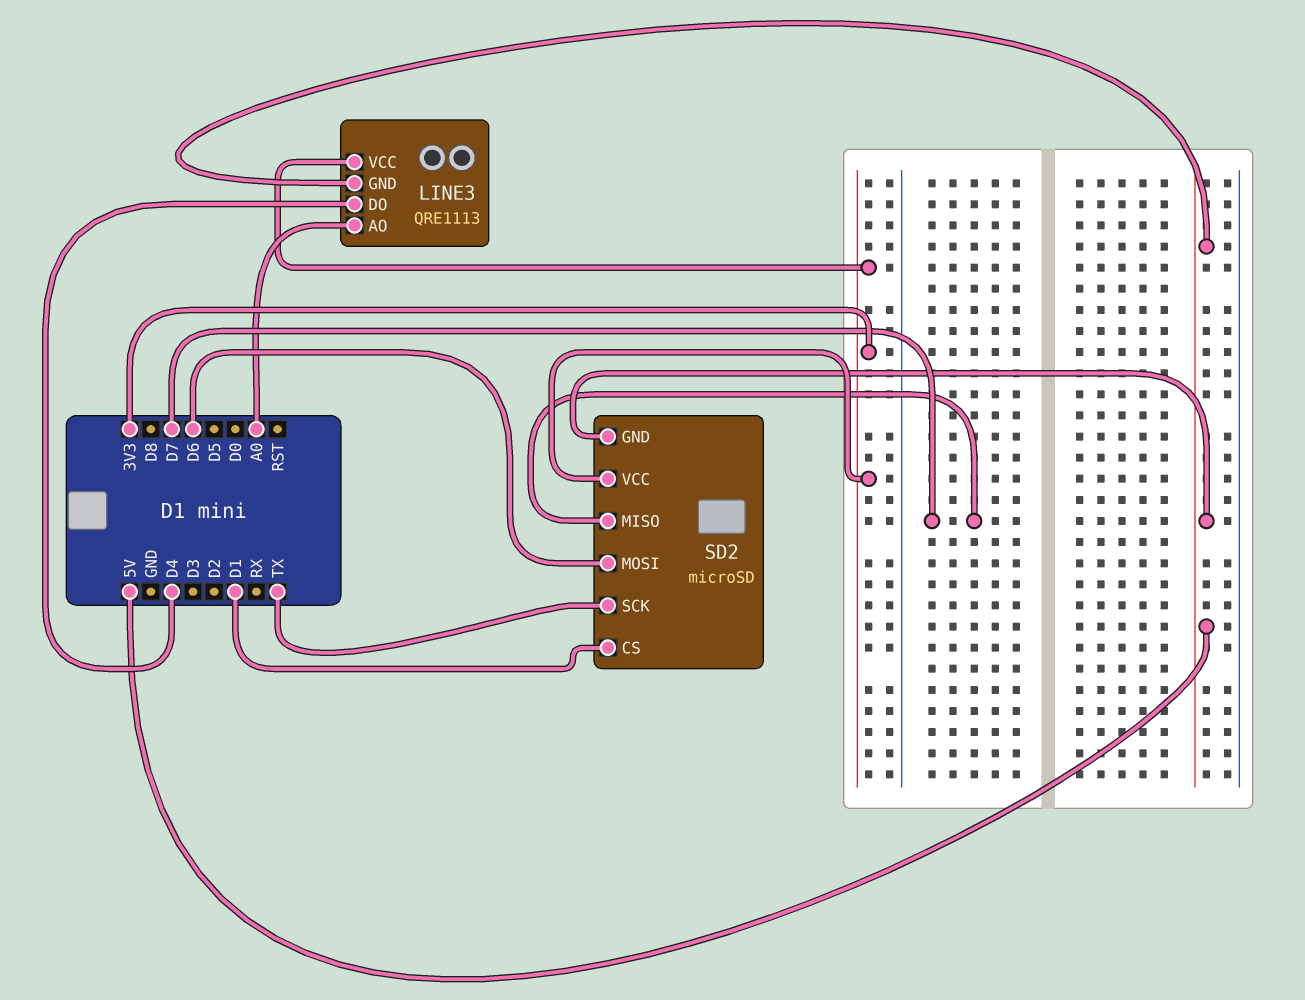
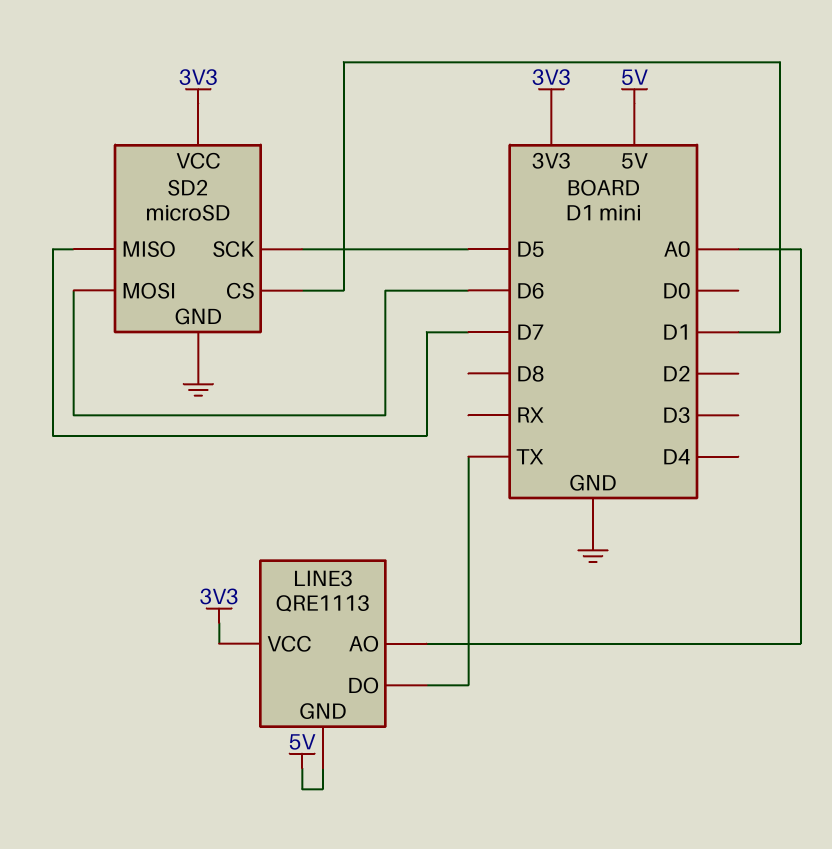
LINE3 pin DO: D4 -> TX
SD2 pin GND: 5V -> GND
SD2 pin SCK: TX -> D5

